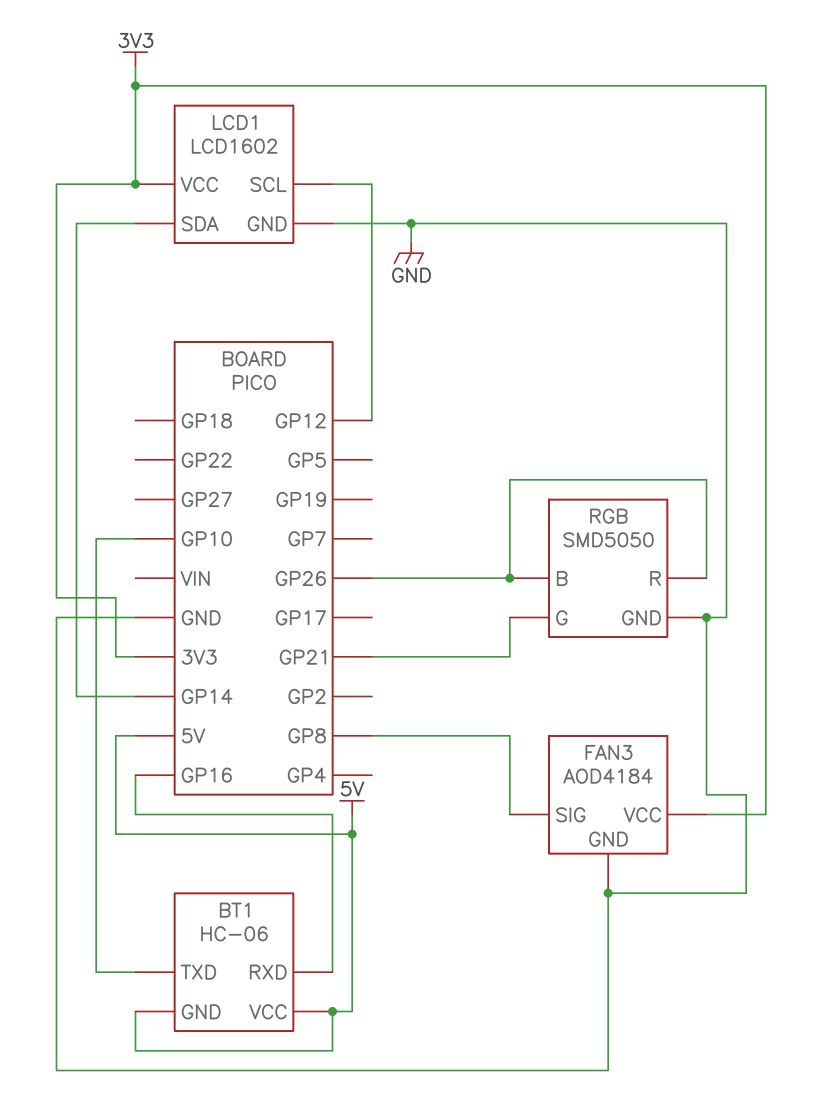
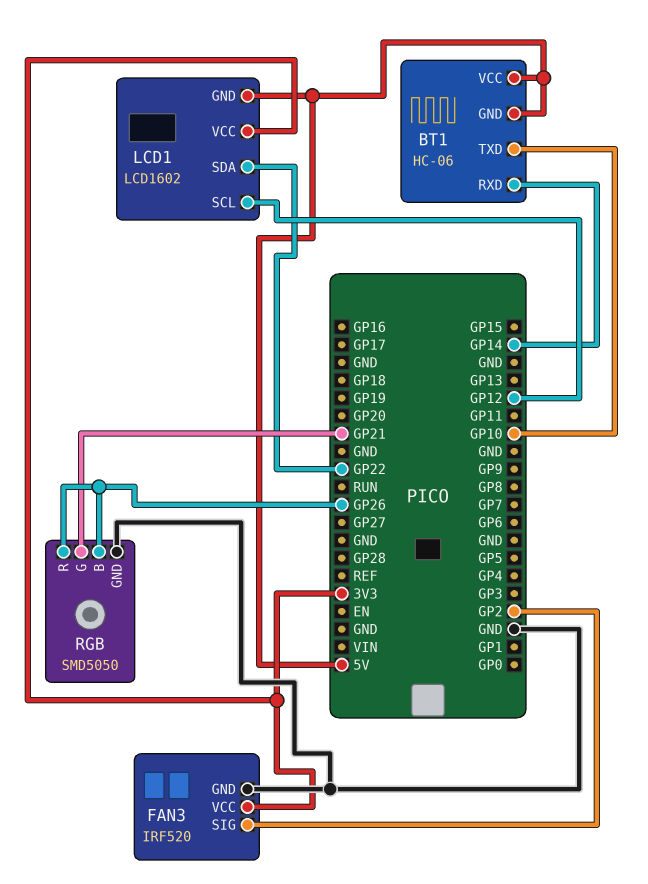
BT1 pin RXD: GP16 -> GP14
FAN3: AOD4184 -> IRF520
FAN3 pin SIG: GP8 -> GP2
LCD1 pin GND: GND -> 5V
LCD1 pin SDA: GP14 -> GP22

